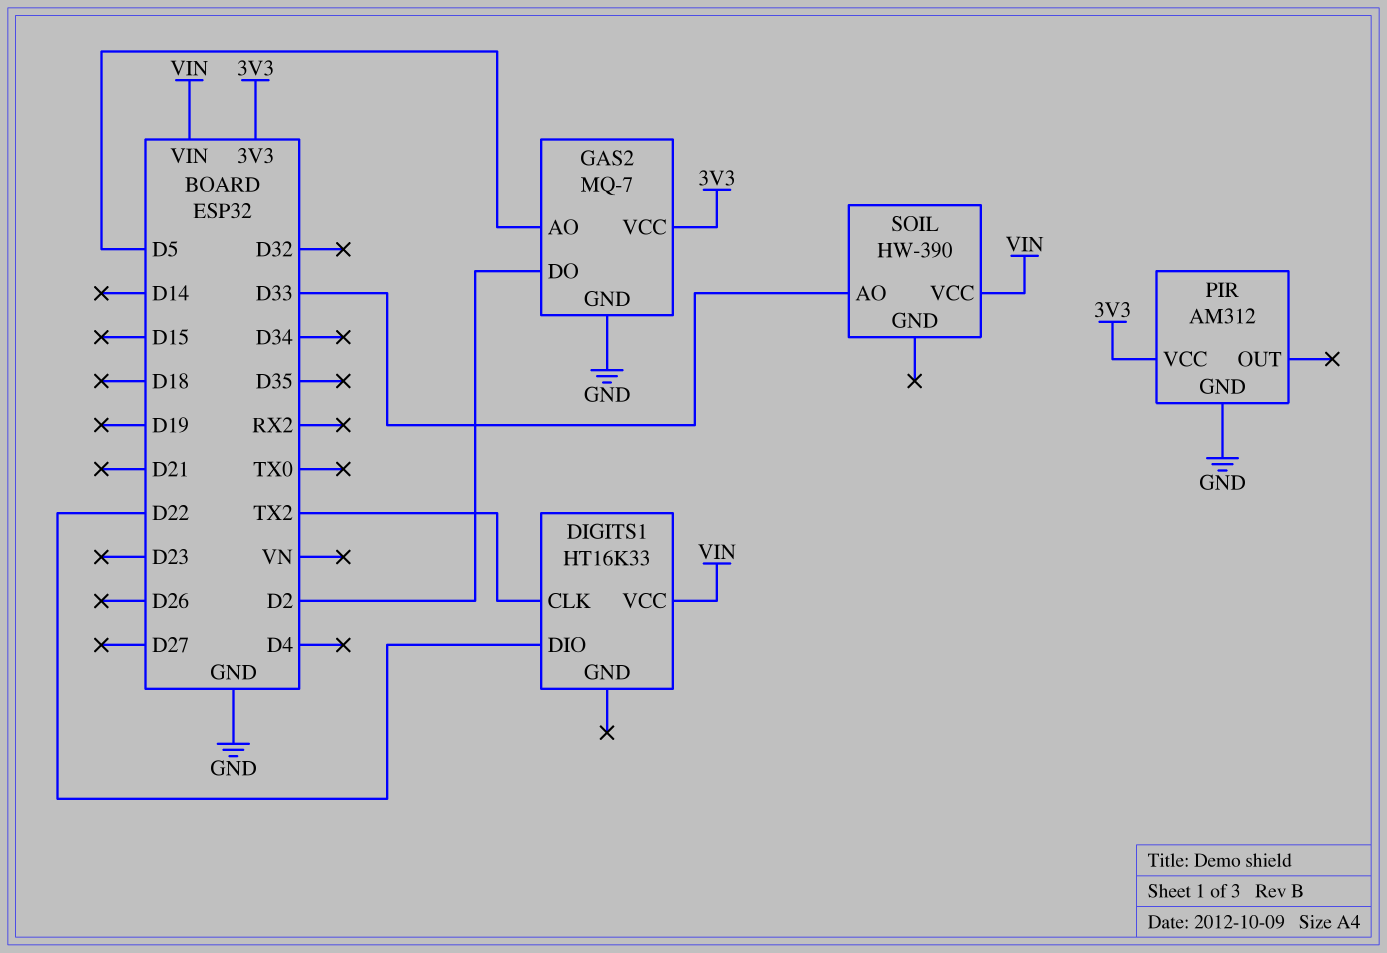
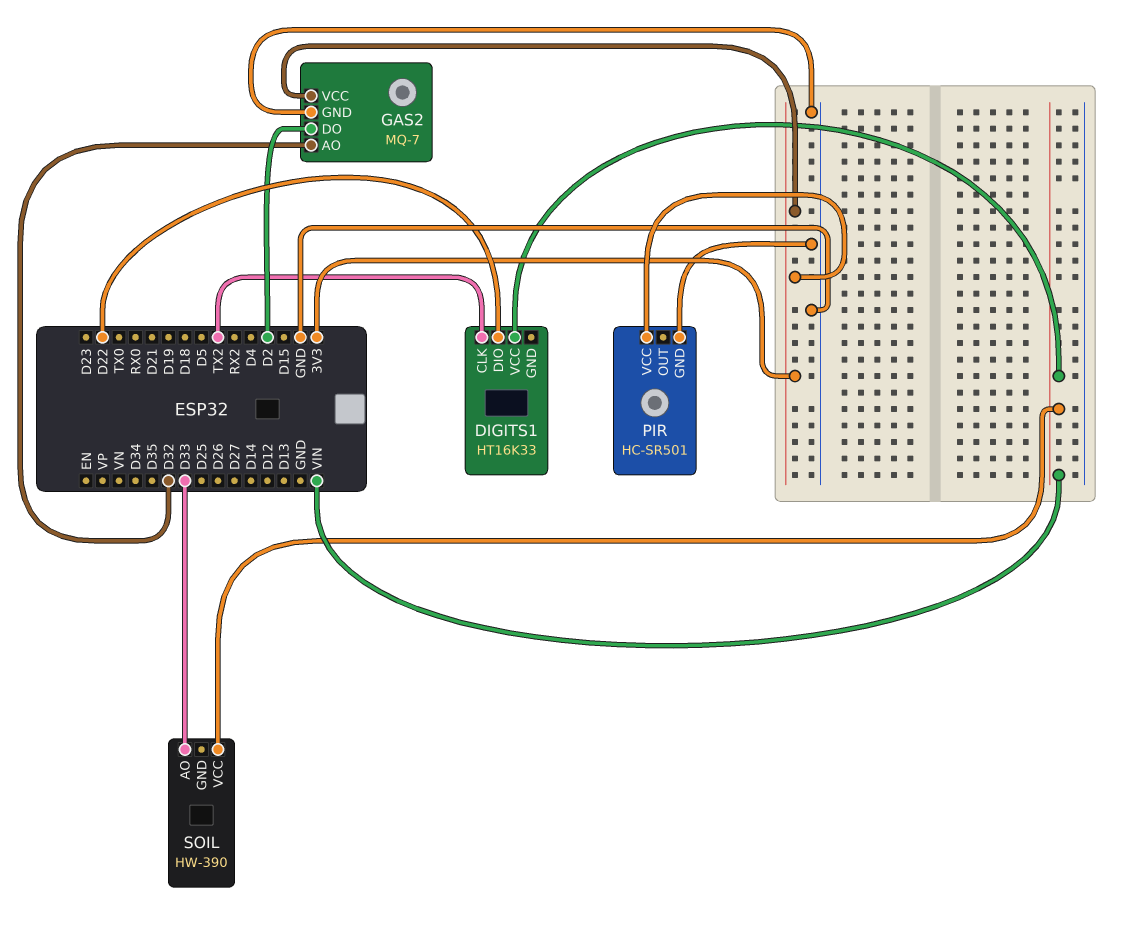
GAS2 pin AO: D5 -> D32
PIR: AM312 -> HC-SR501

